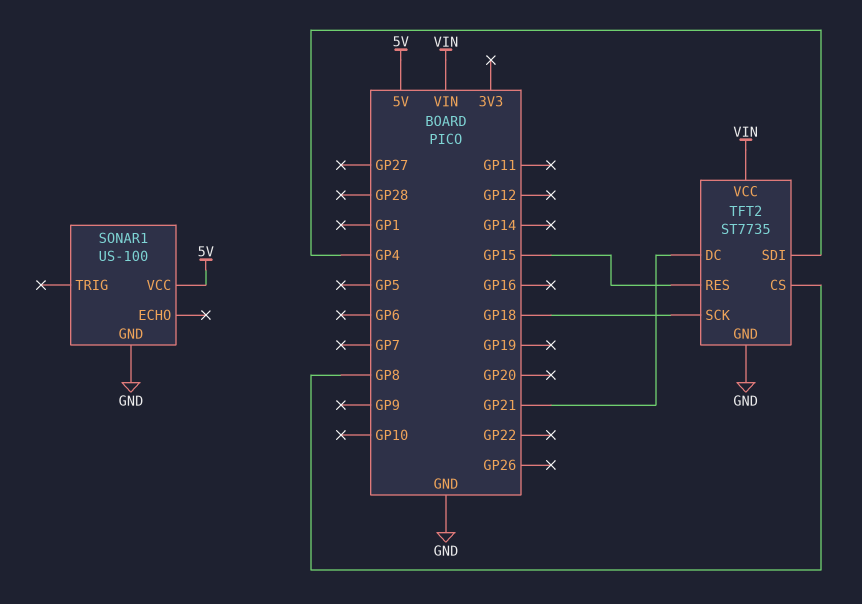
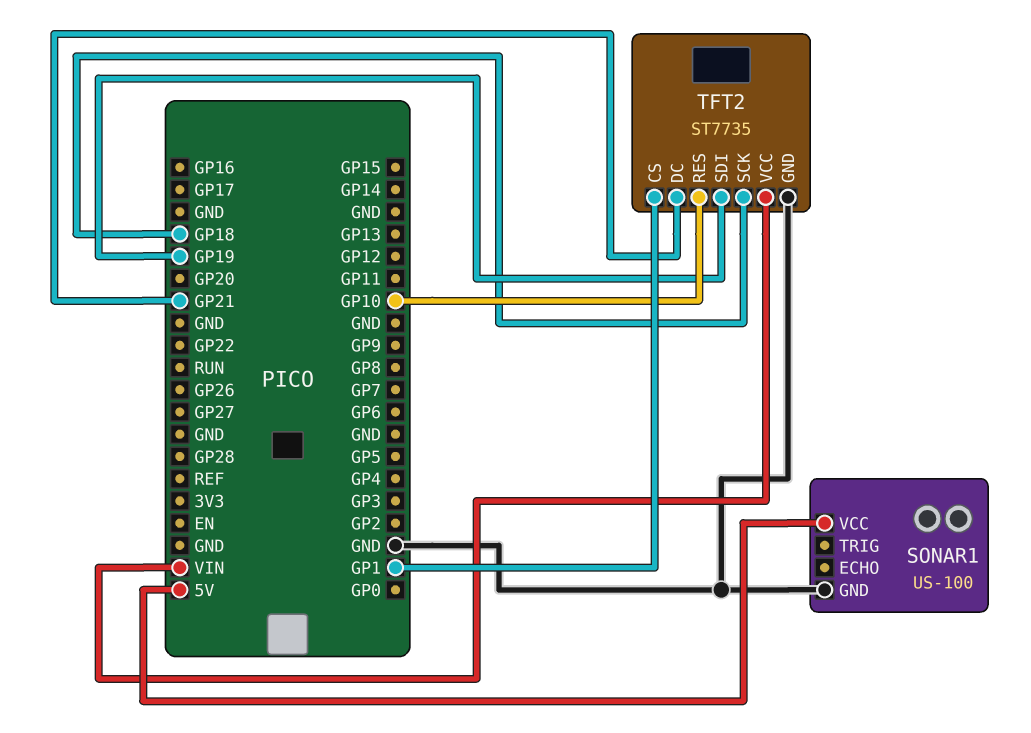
TFT2 pin CS: GP8 -> GP1
TFT2 pin RES: GP15 -> GP10
TFT2 pin SDI: GP4 -> GP19

